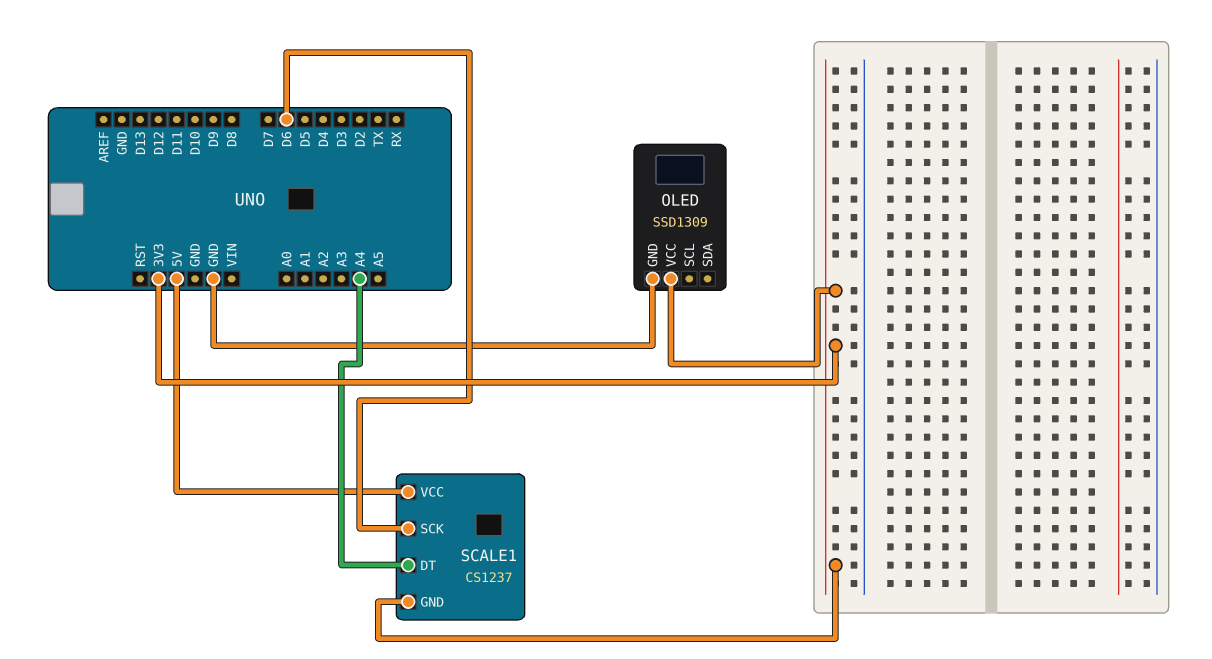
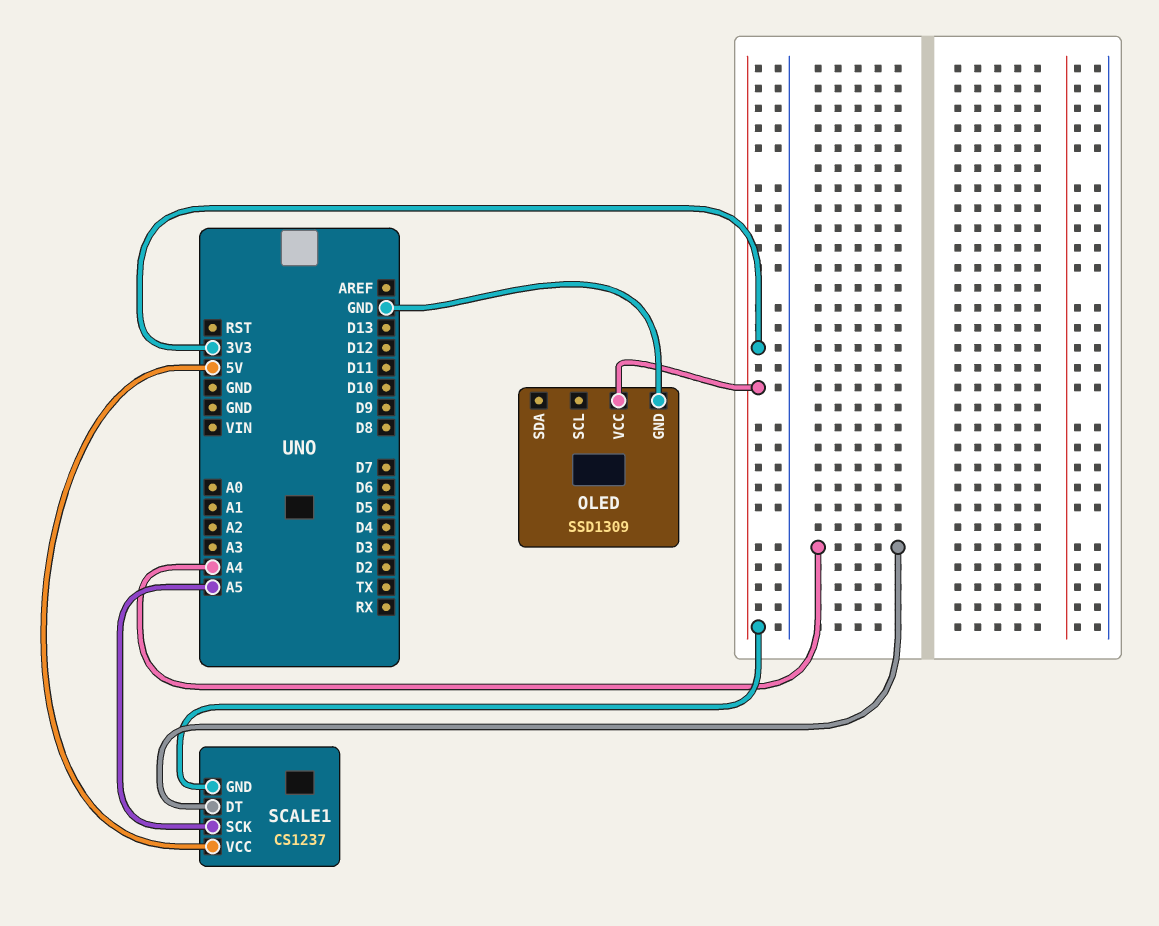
SCALE1 pin SCK: D6 -> A5

